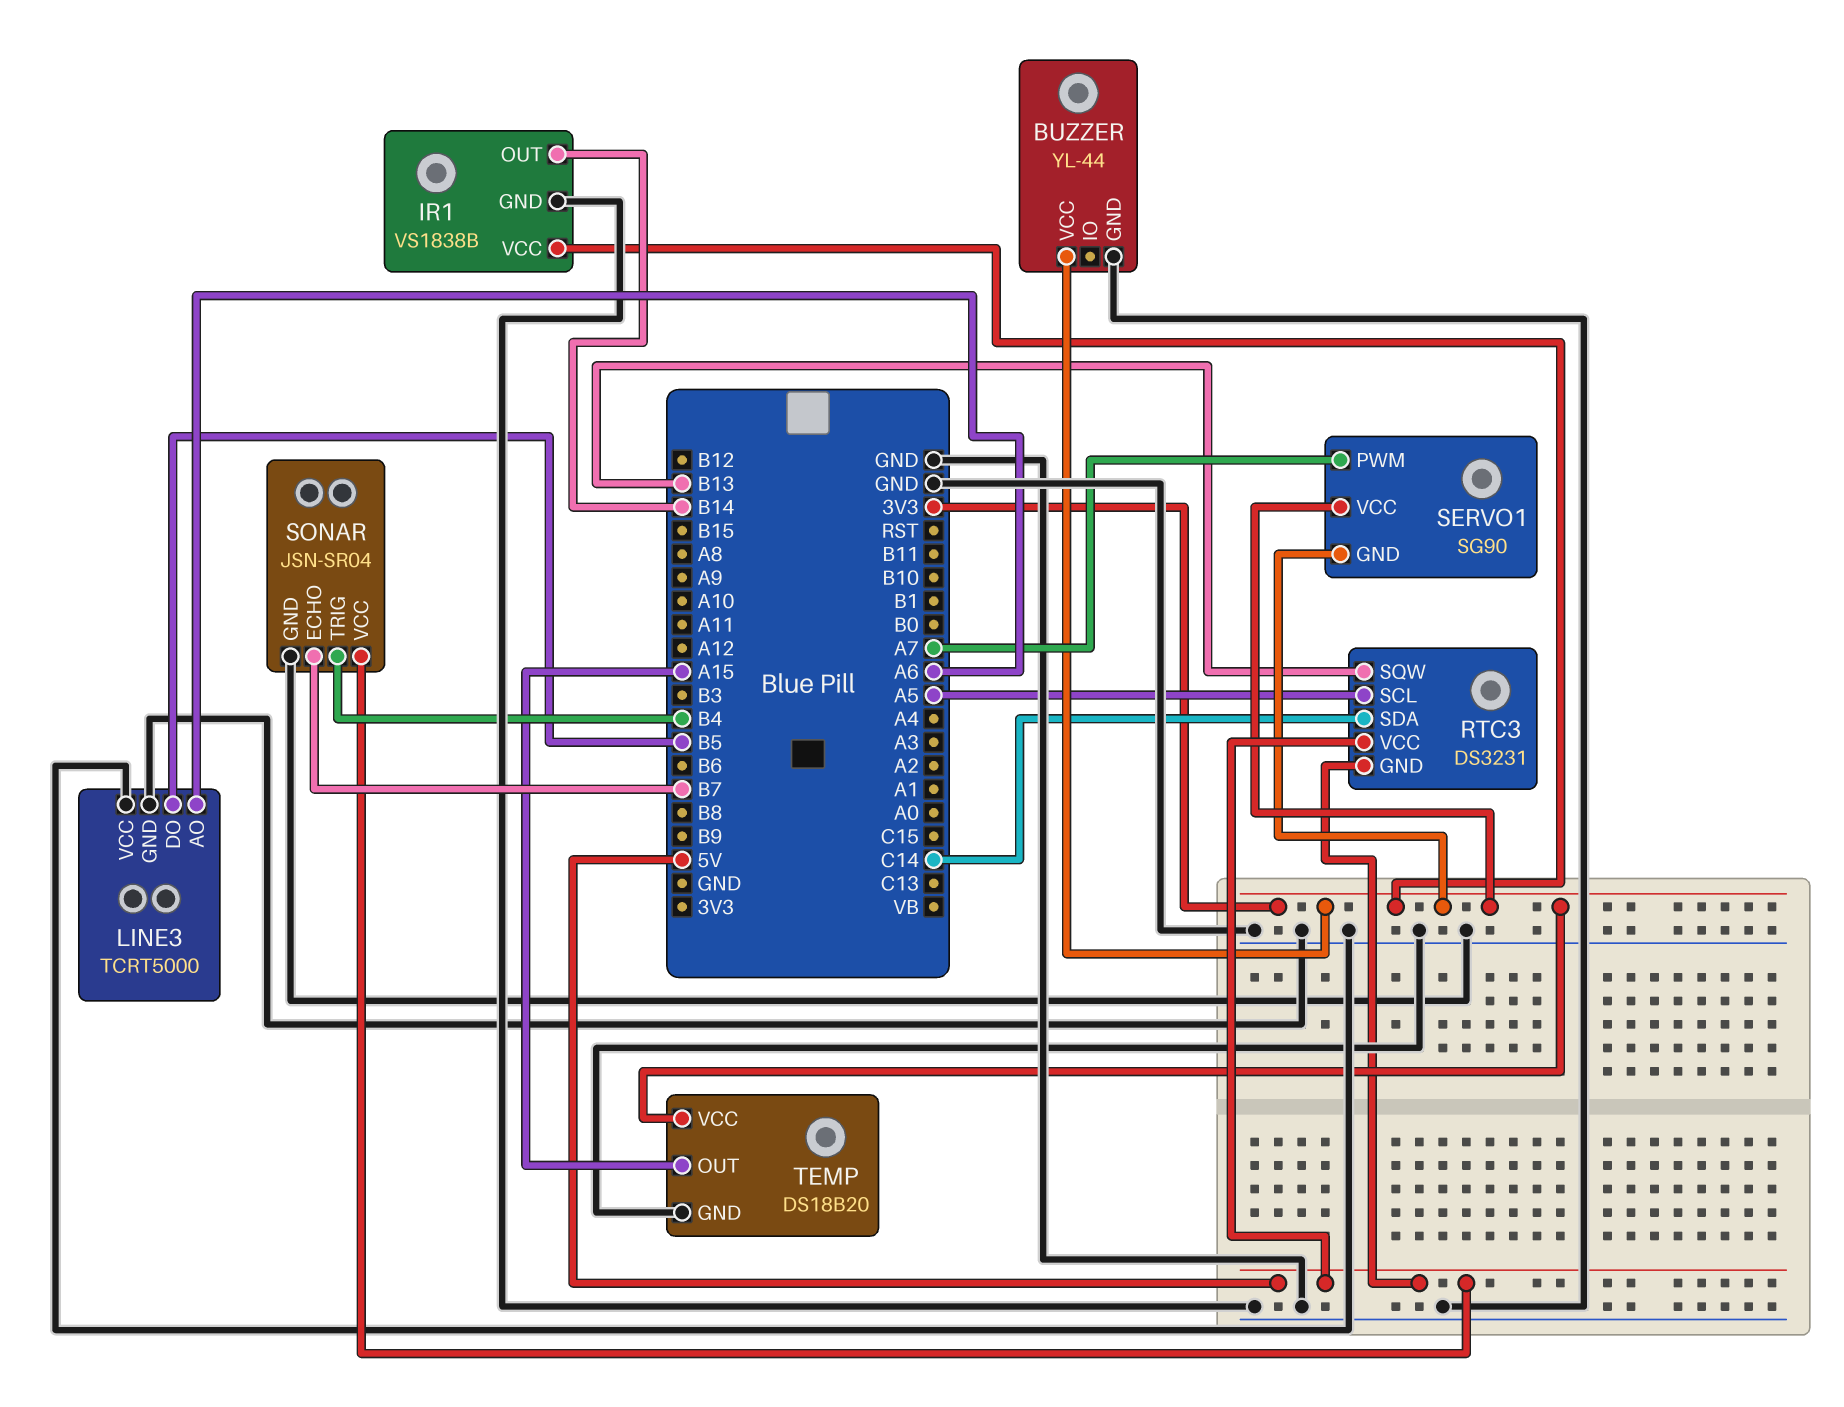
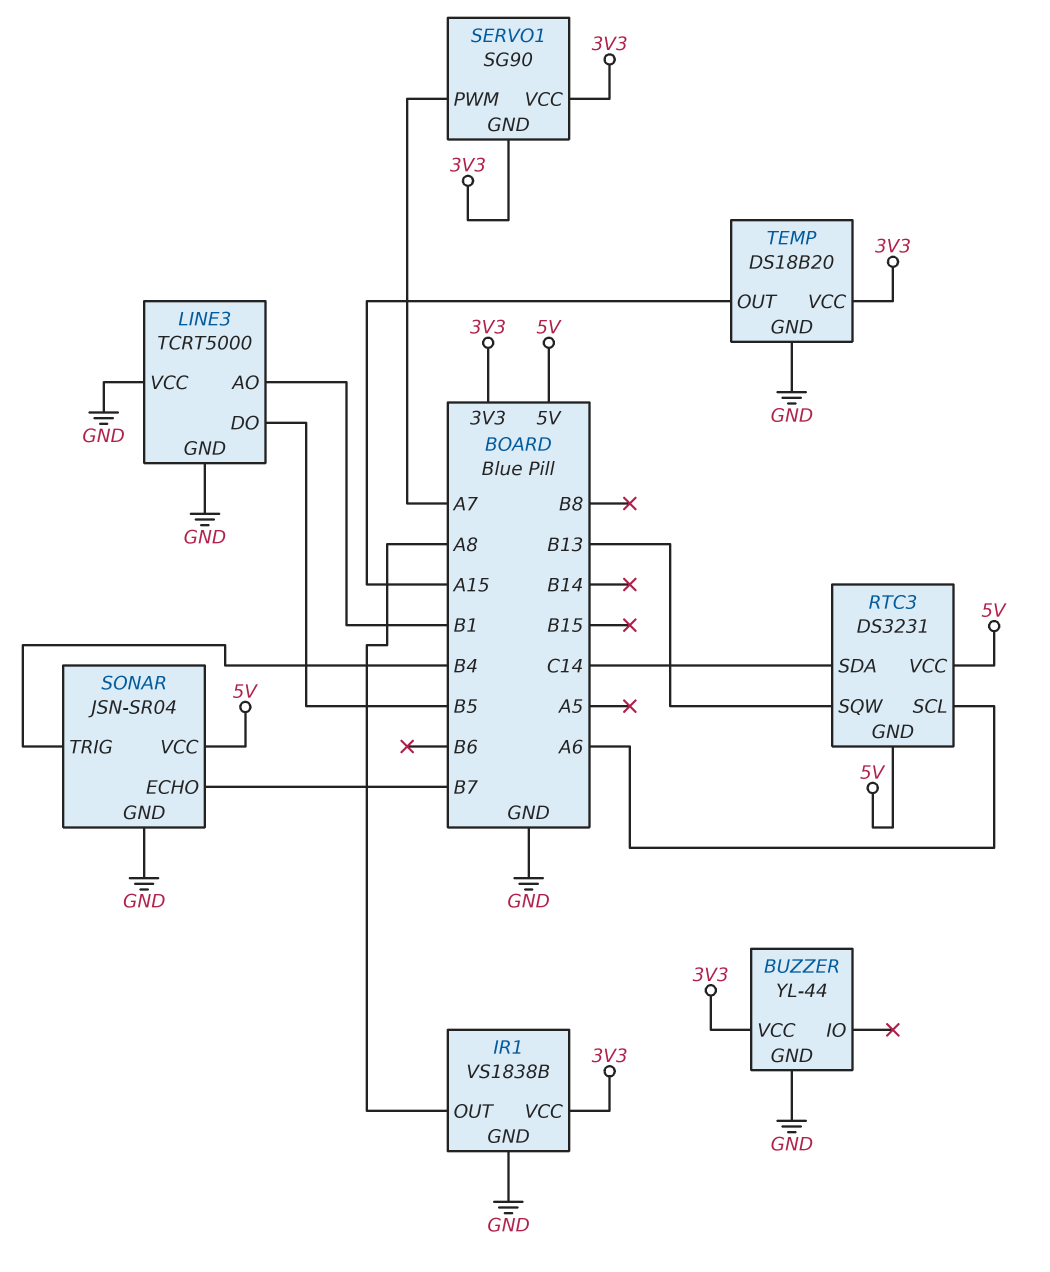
IR1 pin OUT: B14 -> A8
LINE3 pin AO: A6 -> B1
RTC3 pin SCL: A5 -> A6

